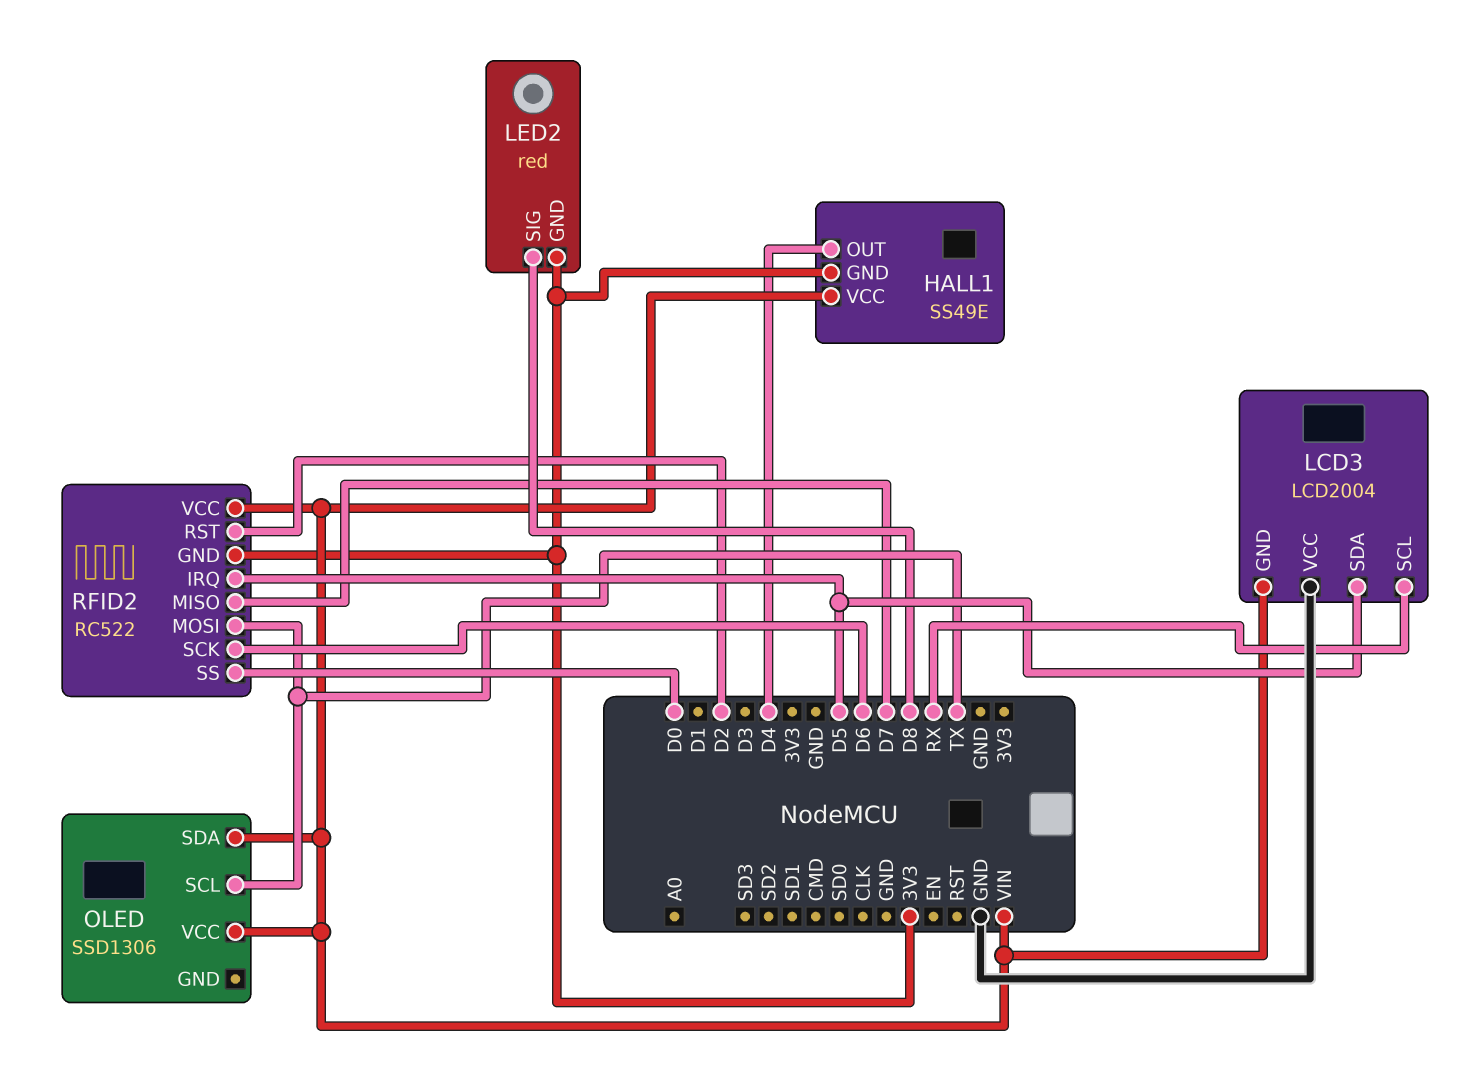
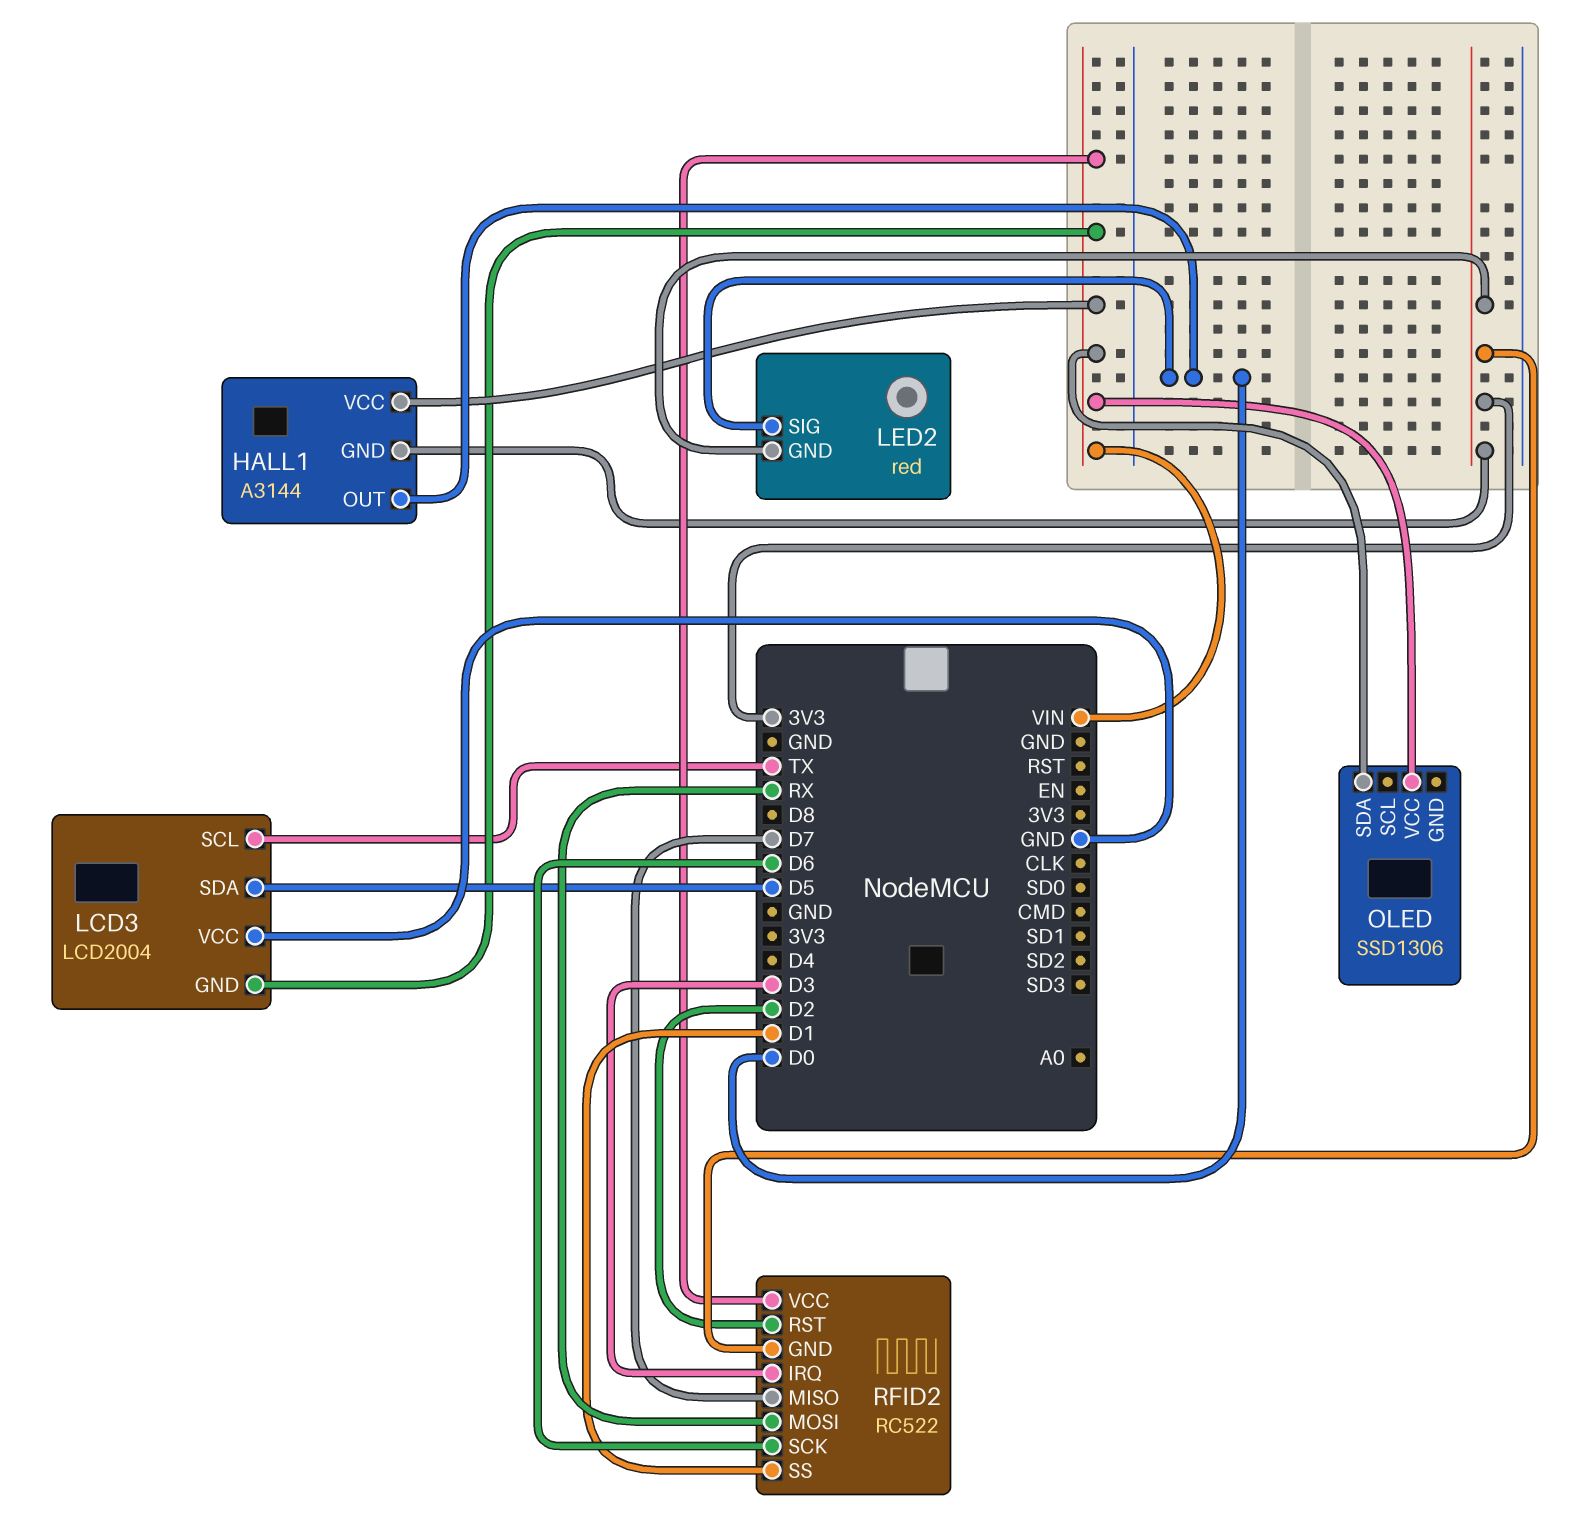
HALL1: SS49E -> A3144
HALL1 pin OUT: D4 -> D0
LCD3 pin SCL: RX -> TX
LED2 pin SIG: D8 -> D0
OLED pin SCL: TX -> none
RFID2 pin IRQ: D5 -> D3
RFID2 pin MOSI: TX -> RX
RFID2 pin SS: D0 -> D1

